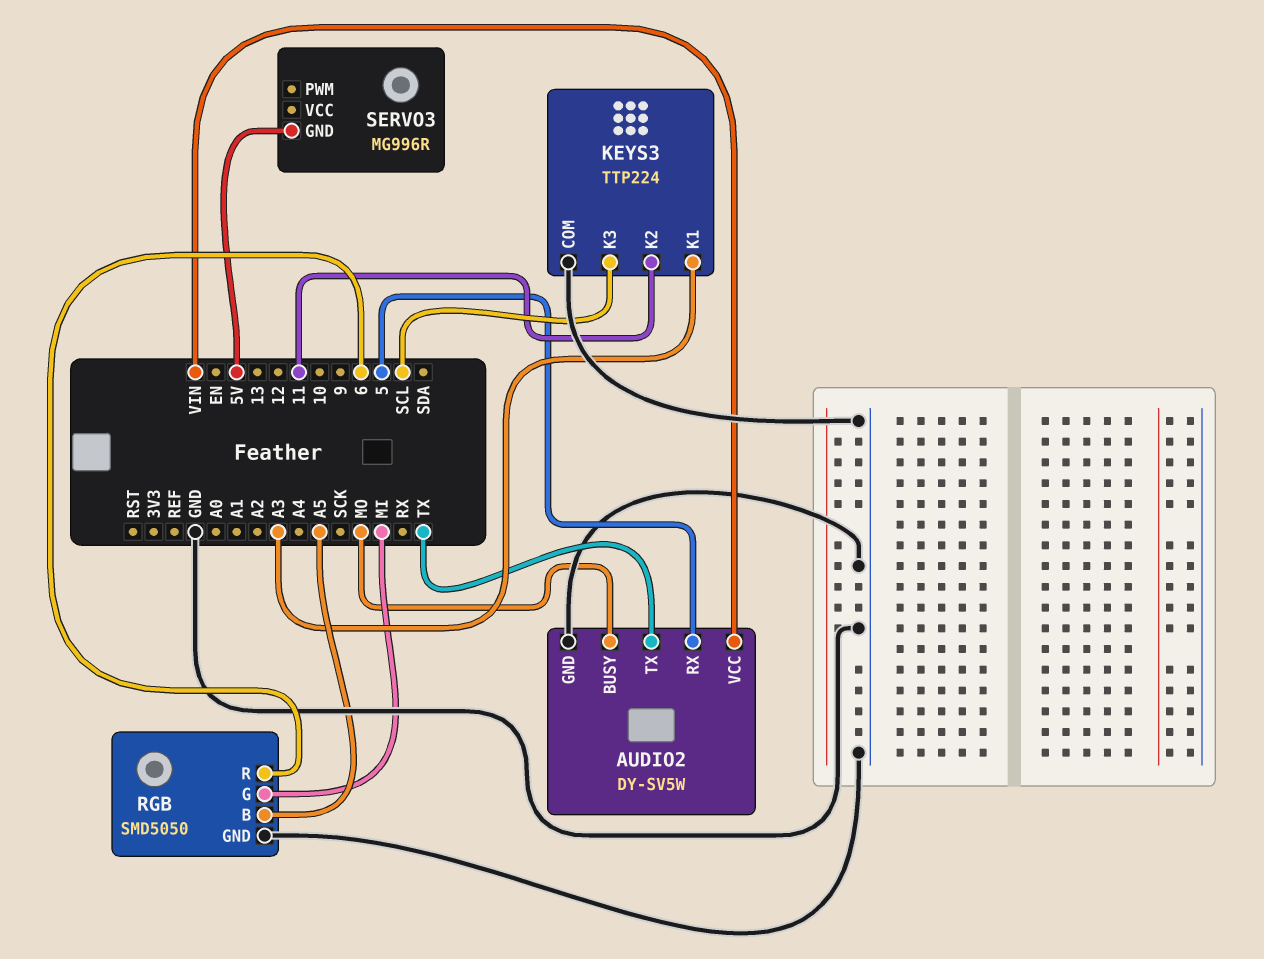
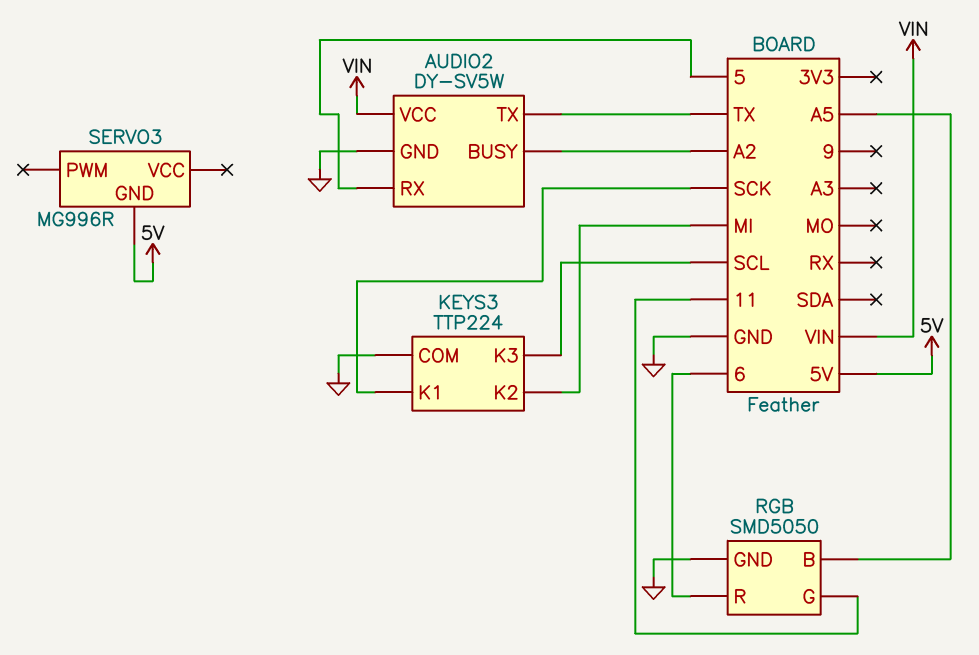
AUDIO2 pin BUSY: MO -> A2
KEYS3 pin K1: A3 -> SCK
KEYS3 pin K2: 11 -> MI
RGB pin G: MI -> 11

